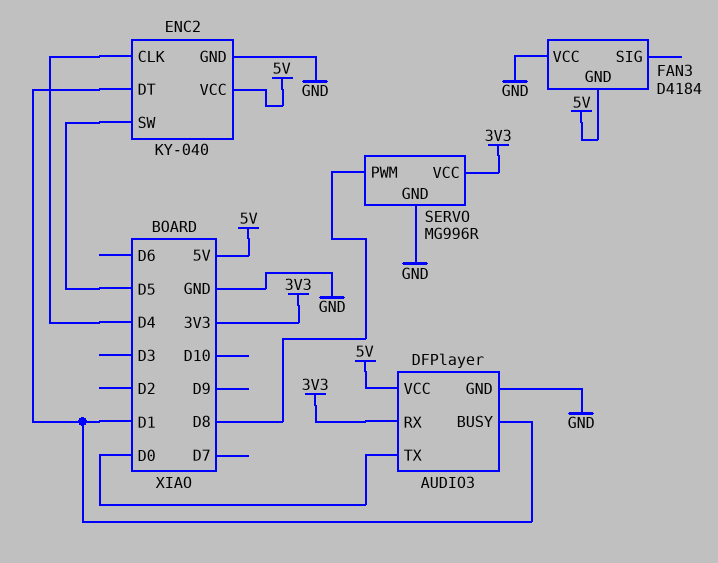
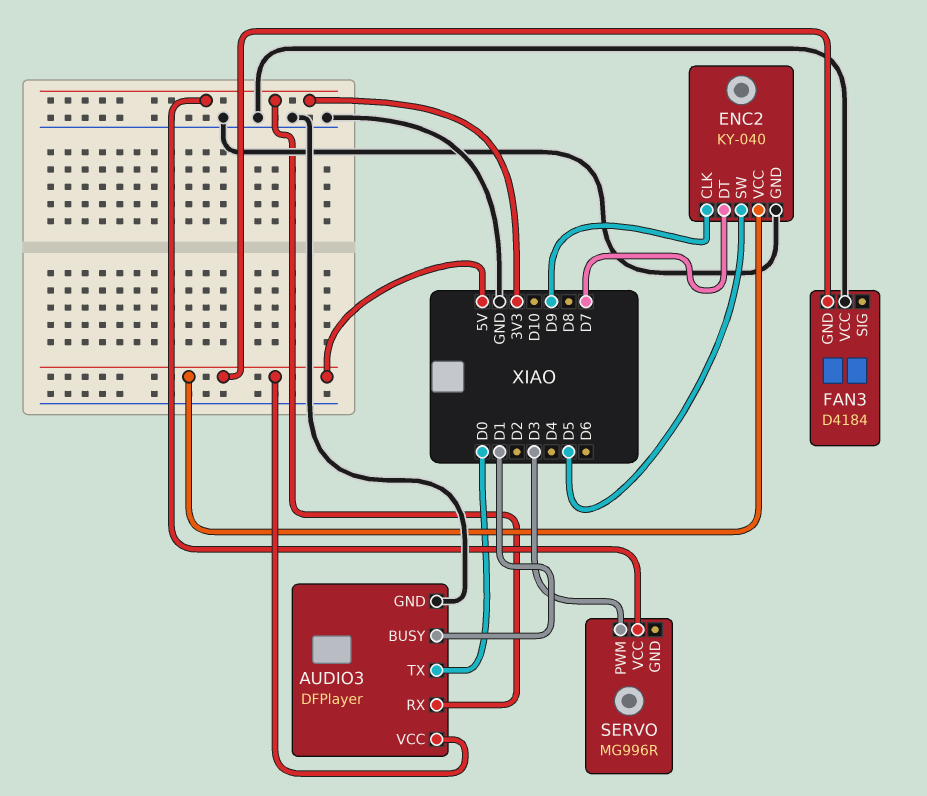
ENC2 pin CLK: D4 -> D9
ENC2 pin DT: D1 -> D7
SERVO pin GND: GND -> none
SERVO pin PWM: D8 -> D3

